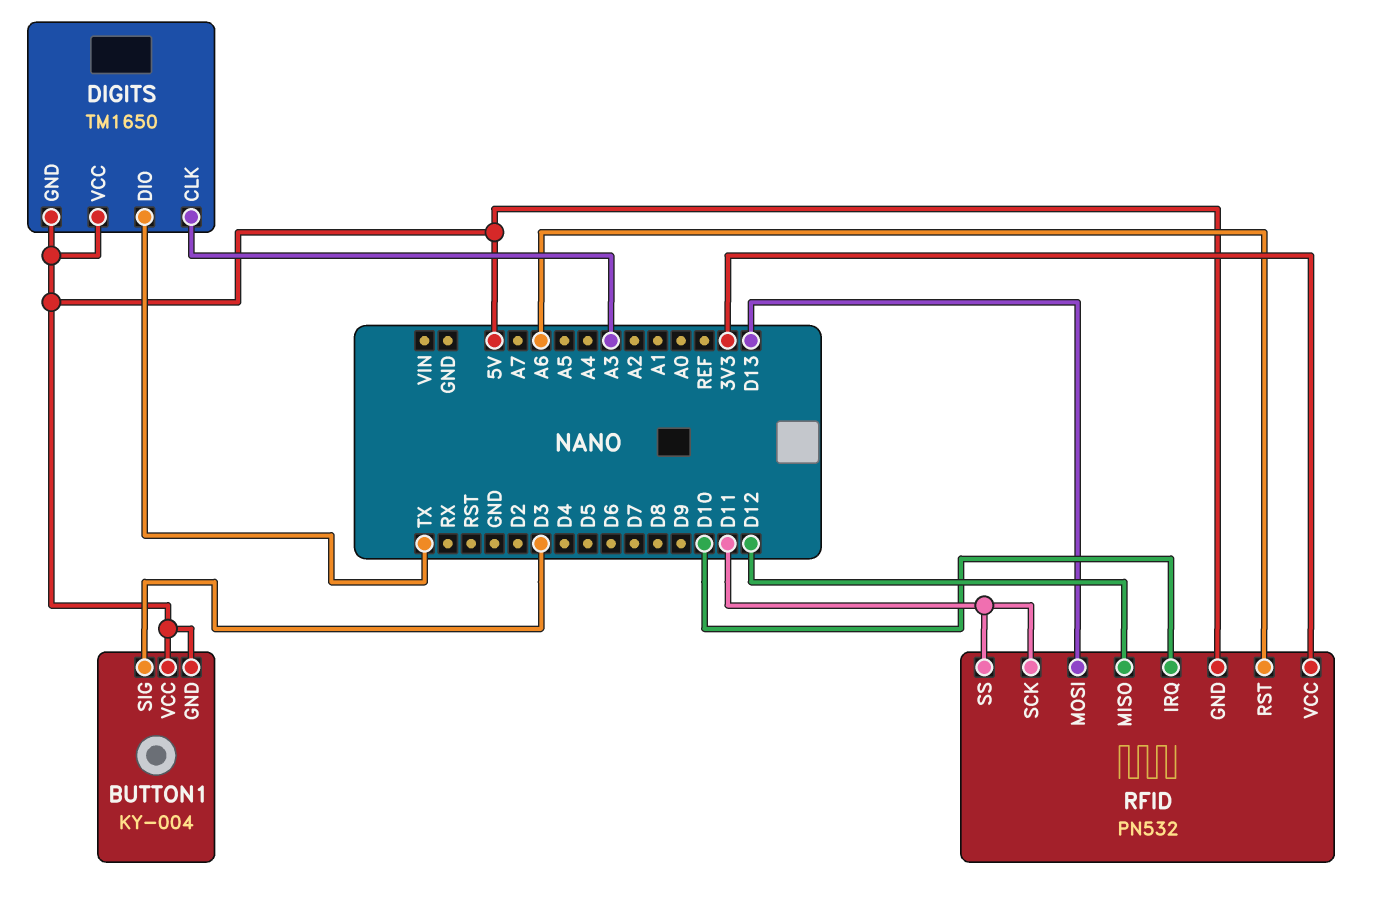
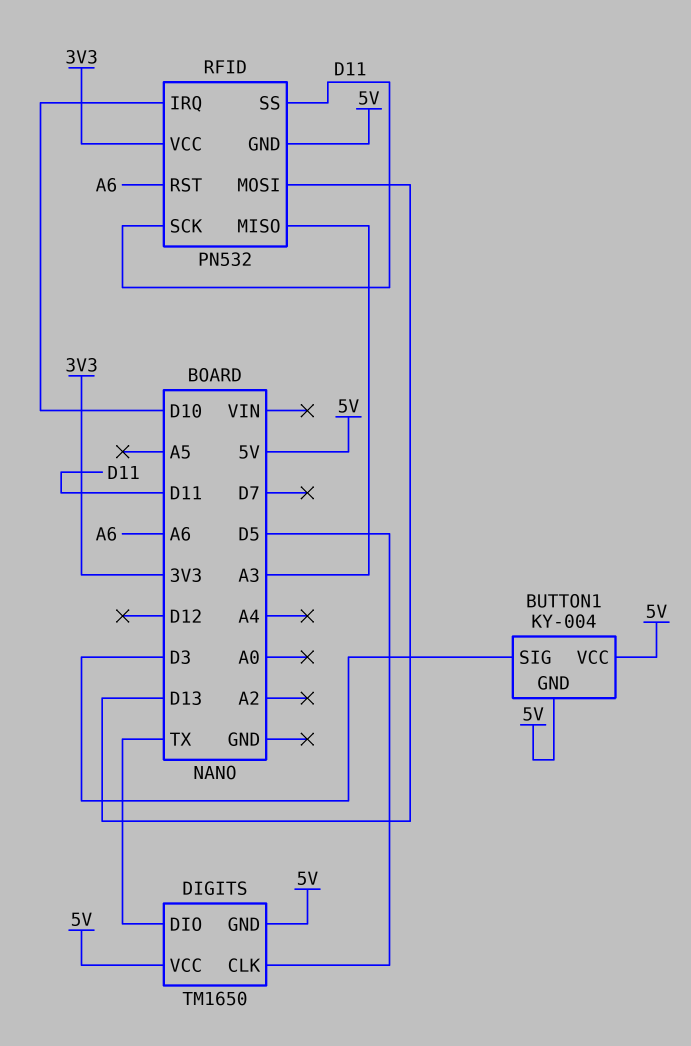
DIGITS pin CLK: A3 -> D5
RFID pin MISO: D12 -> A3

